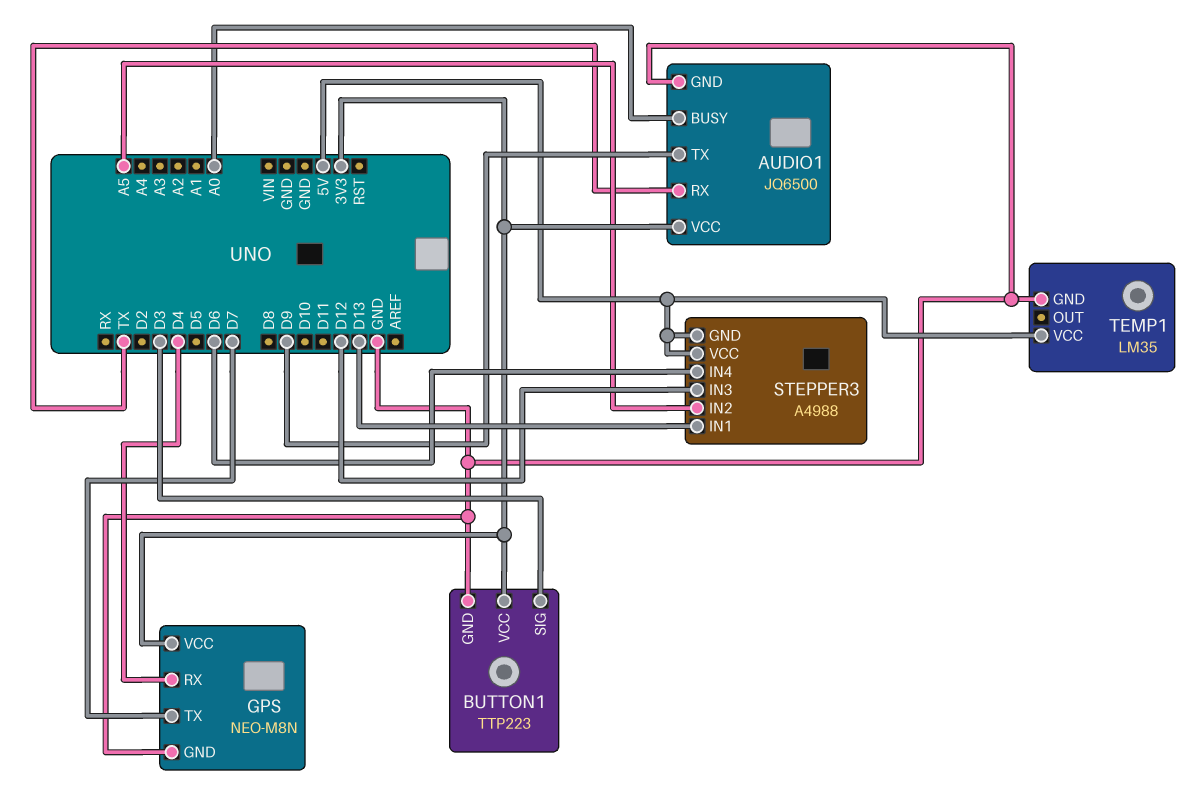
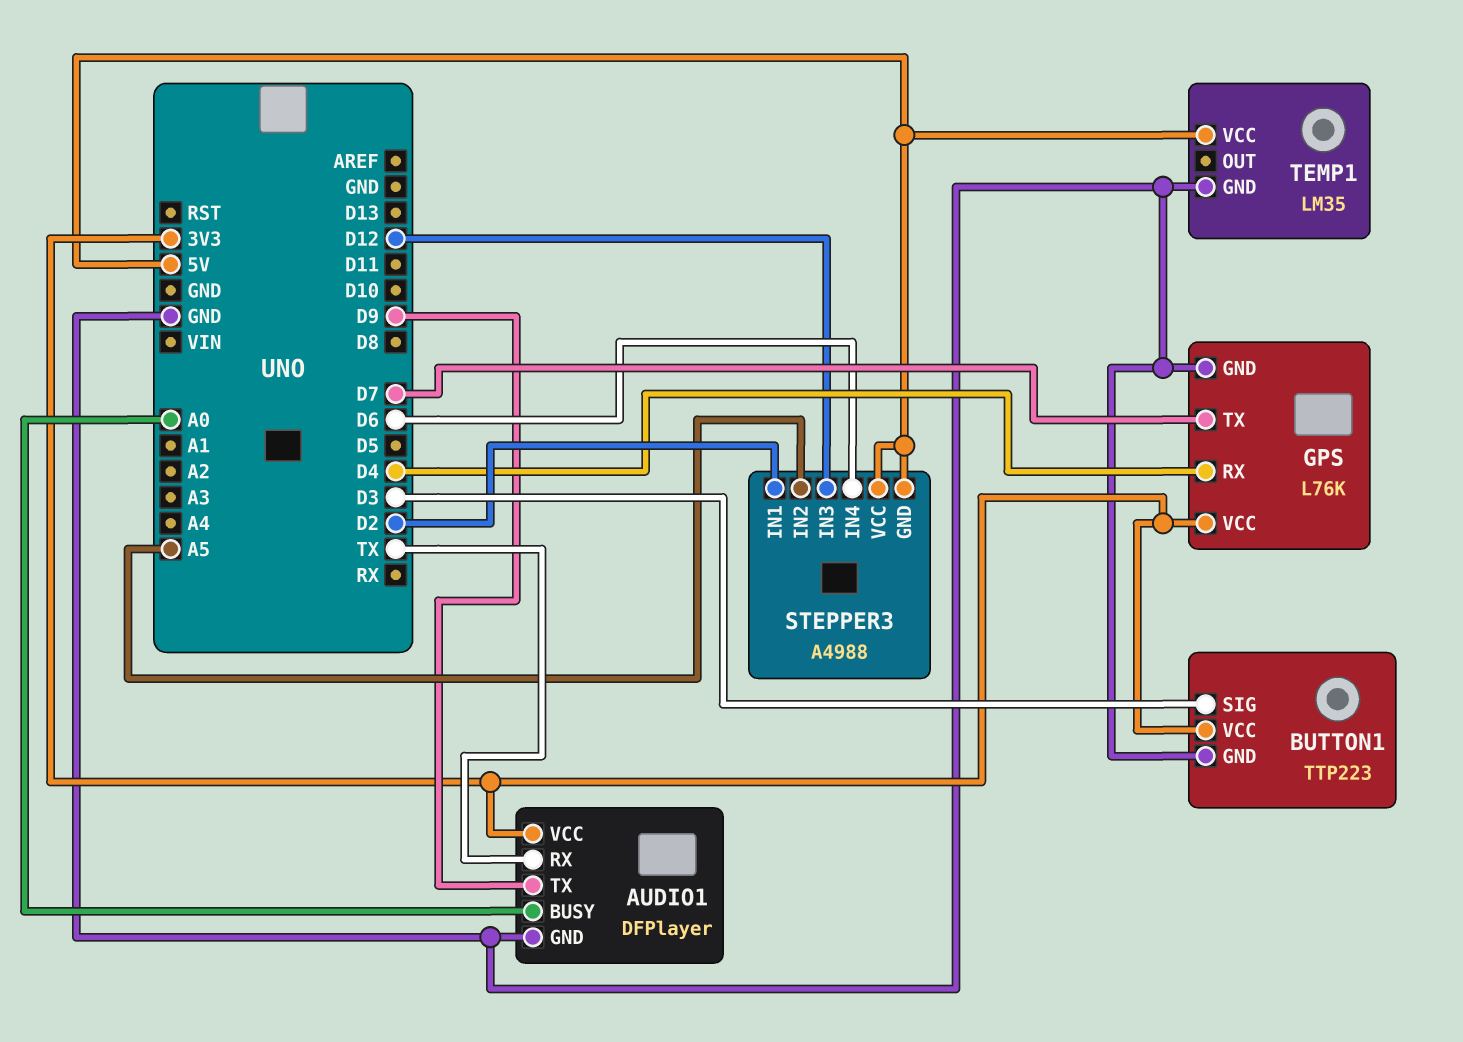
AUDIO1: JQ6500 -> DFPlayer
GPS: NEO-M8N -> L76K
STEPPER3 pin IN1: D13 -> D2

